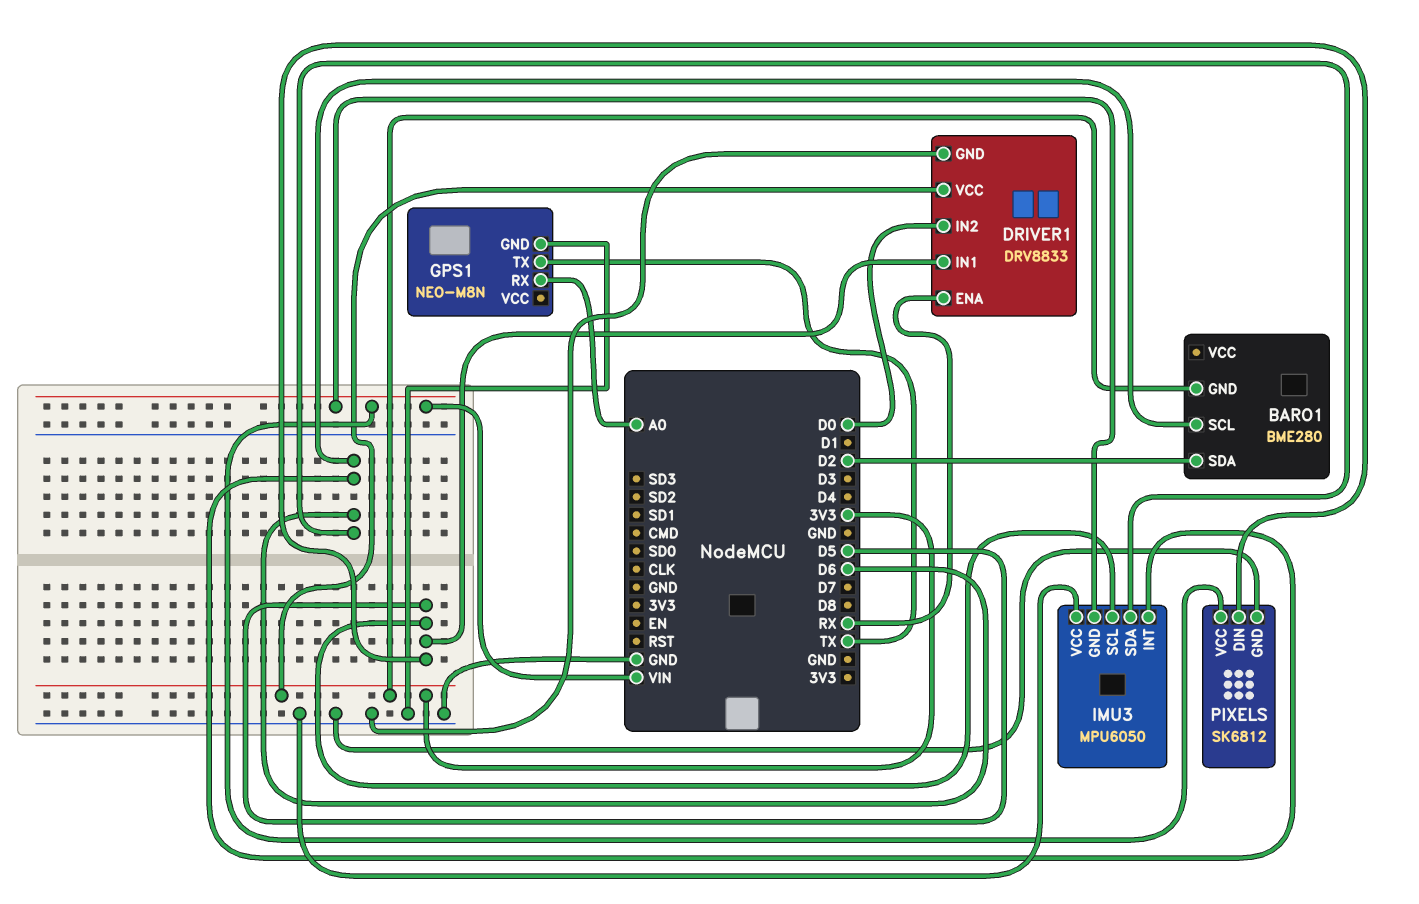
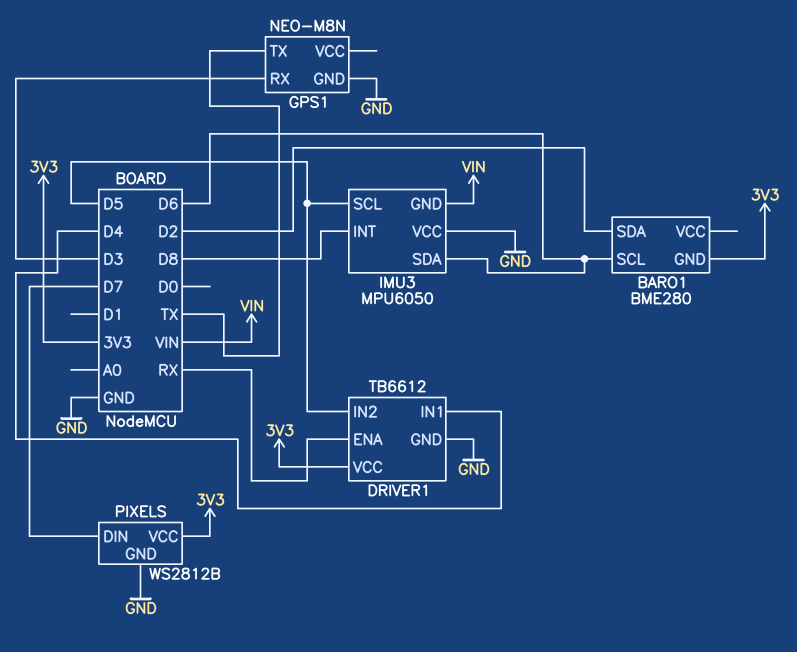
DRIVER1: DRV8833 -> TB6612
DRIVER1 pin IN1: D5 -> D4
DRIVER1 pin IN2: D0 -> D5
GPS1 pin RX: A0 -> D3
IMU3 pin INT: D6 -> D8
PIXELS: SK6812 -> WS2812B
PIXELS pin DIN: D5 -> D7
PIXELS pin VCC: VIN -> 3V3

